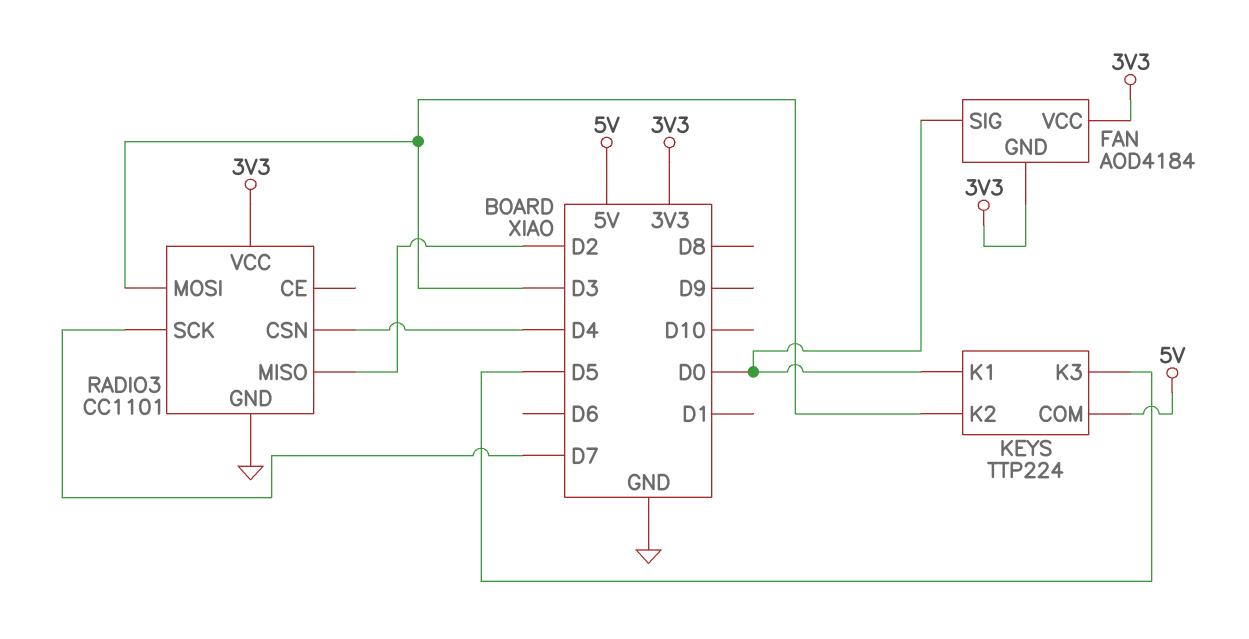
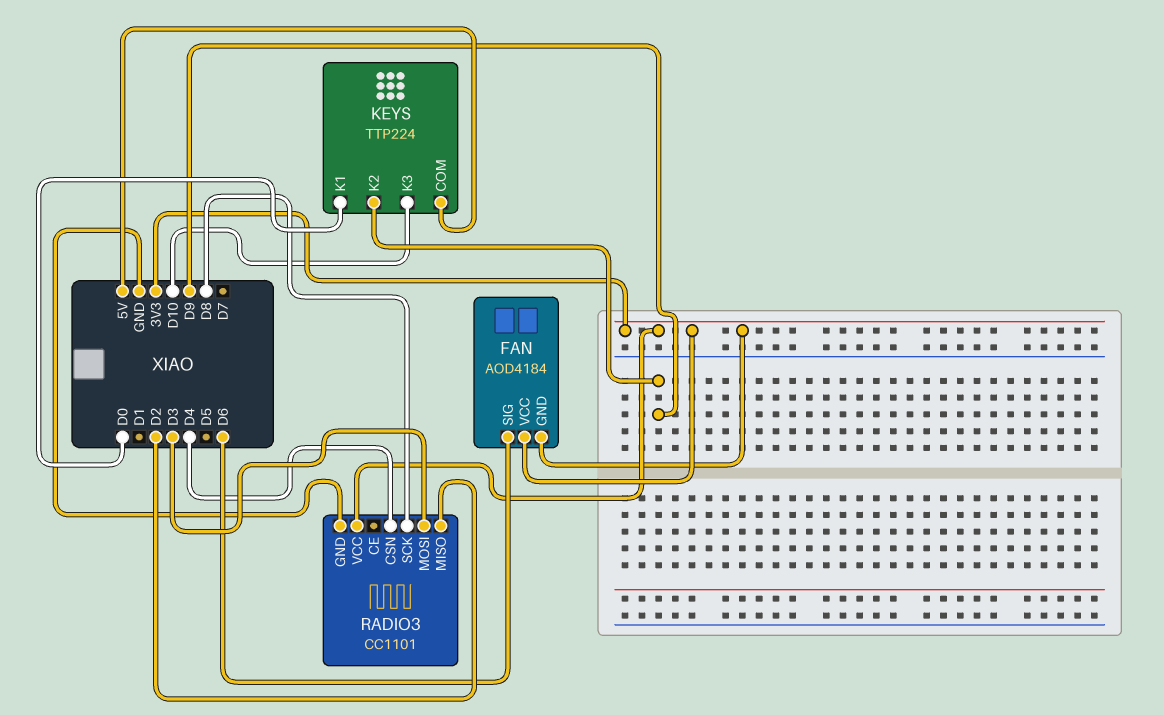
FAN pin SIG: D0 -> D6
KEYS pin K2: D3 -> D9
KEYS pin K3: D5 -> D10
RADIO3 pin SCK: D7 -> D8

